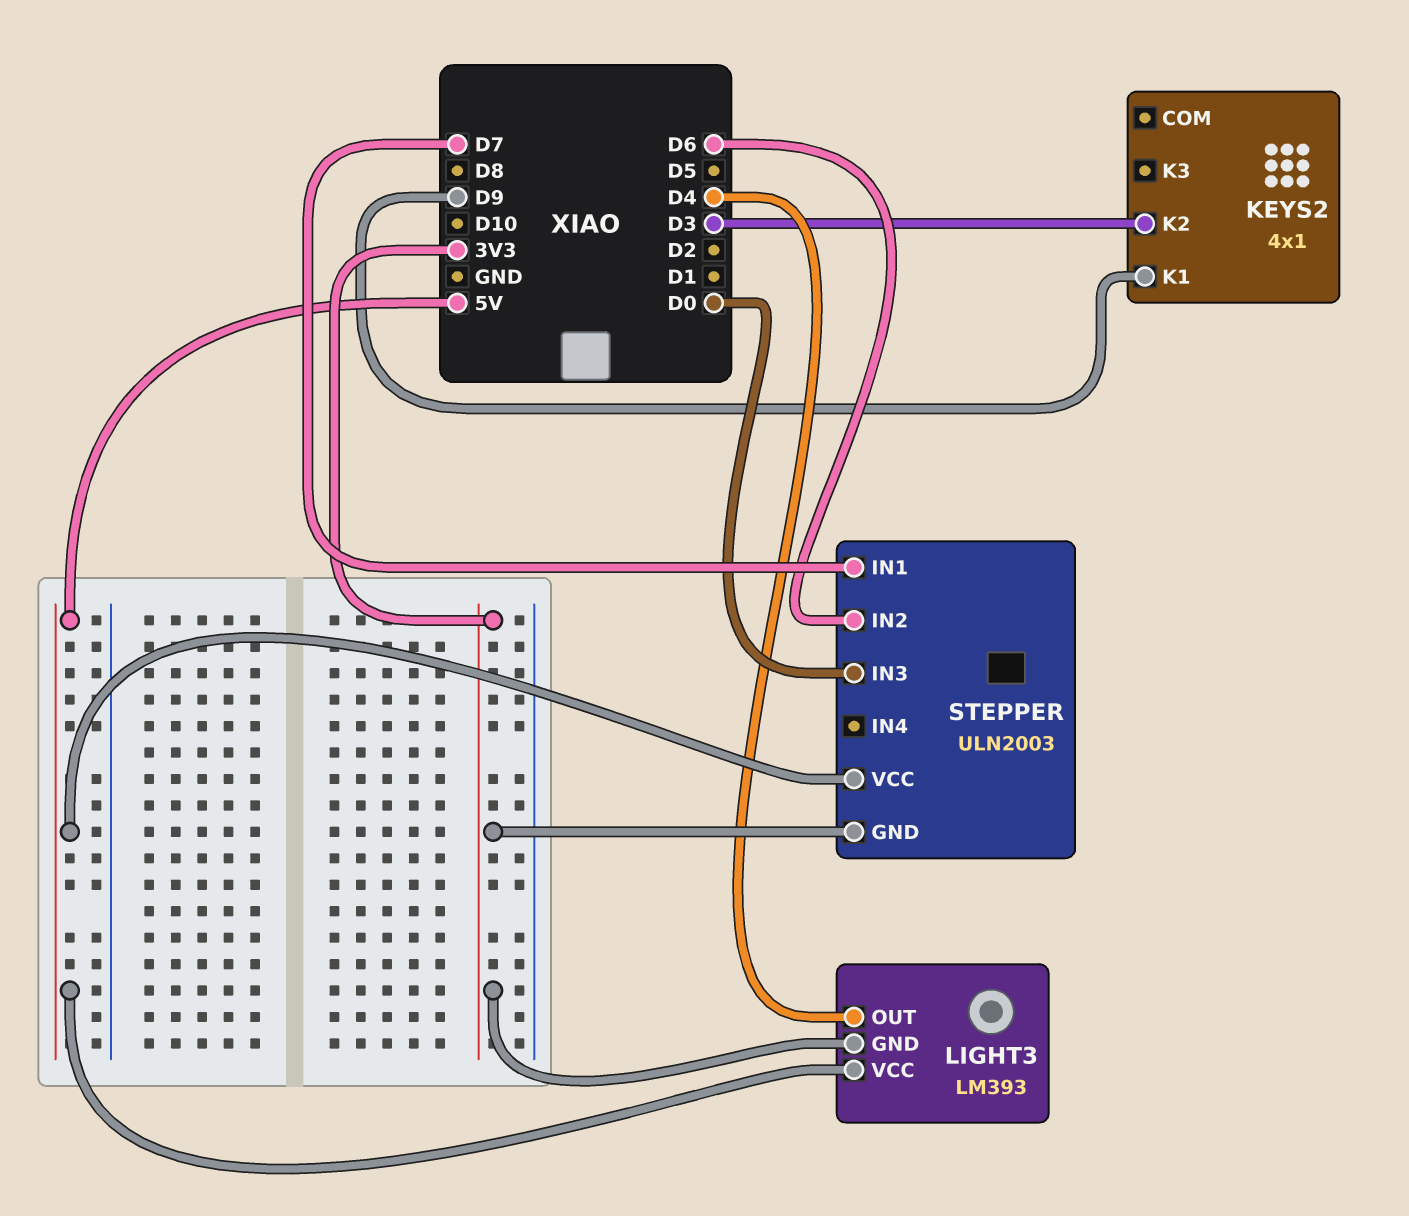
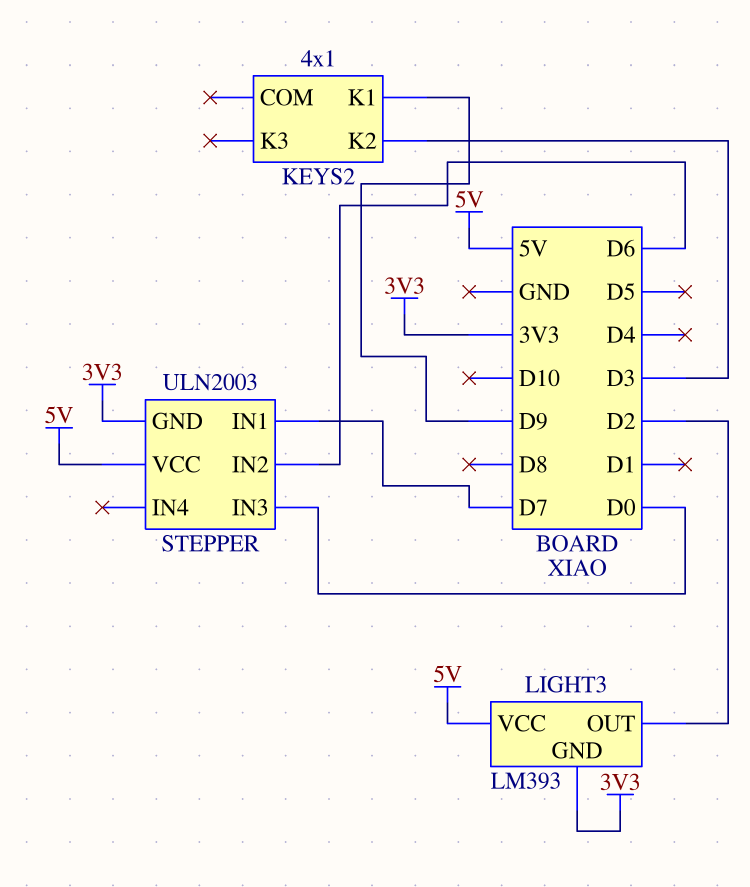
LIGHT3 pin OUT: D4 -> D2

